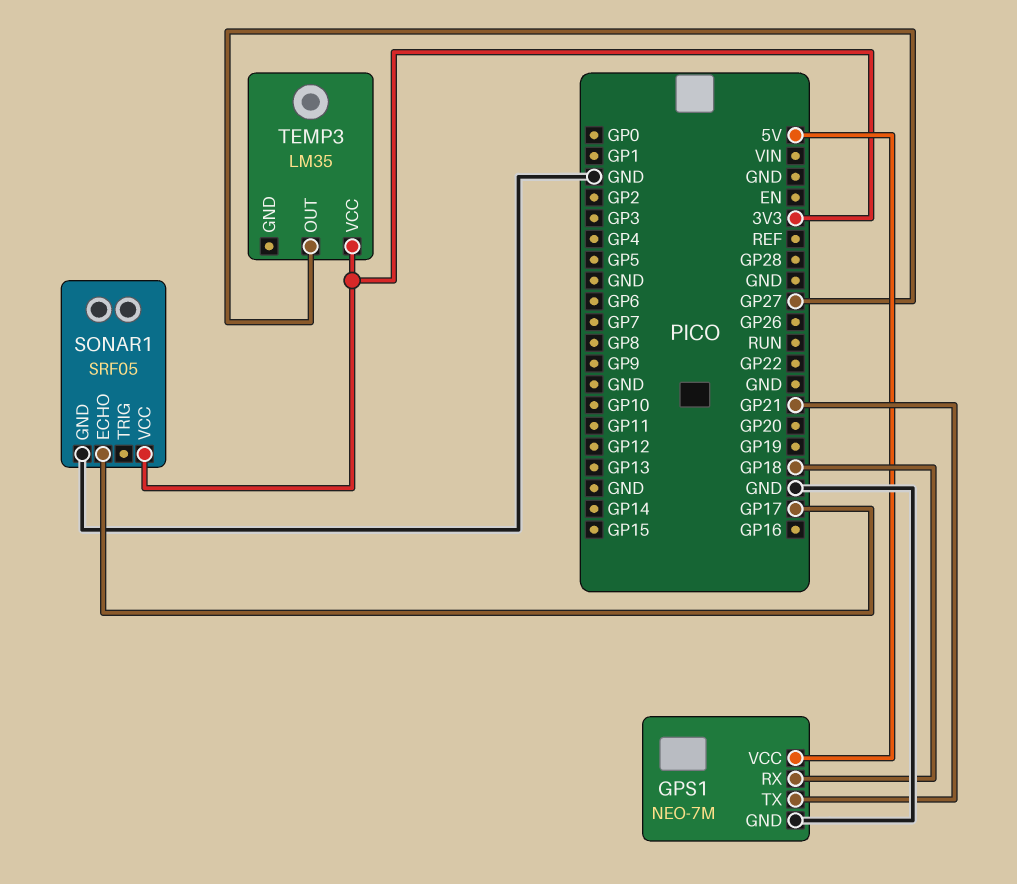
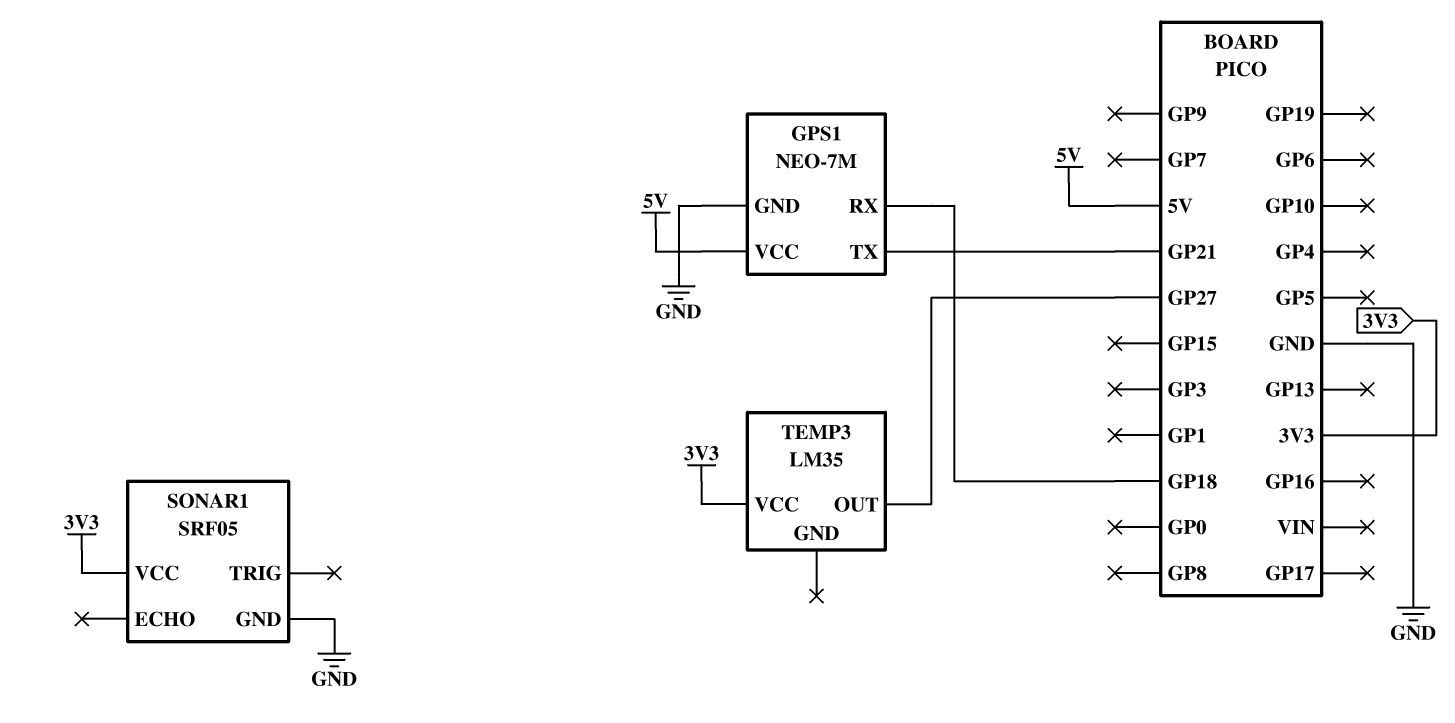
SONAR1 pin ECHO: GP17 -> none

